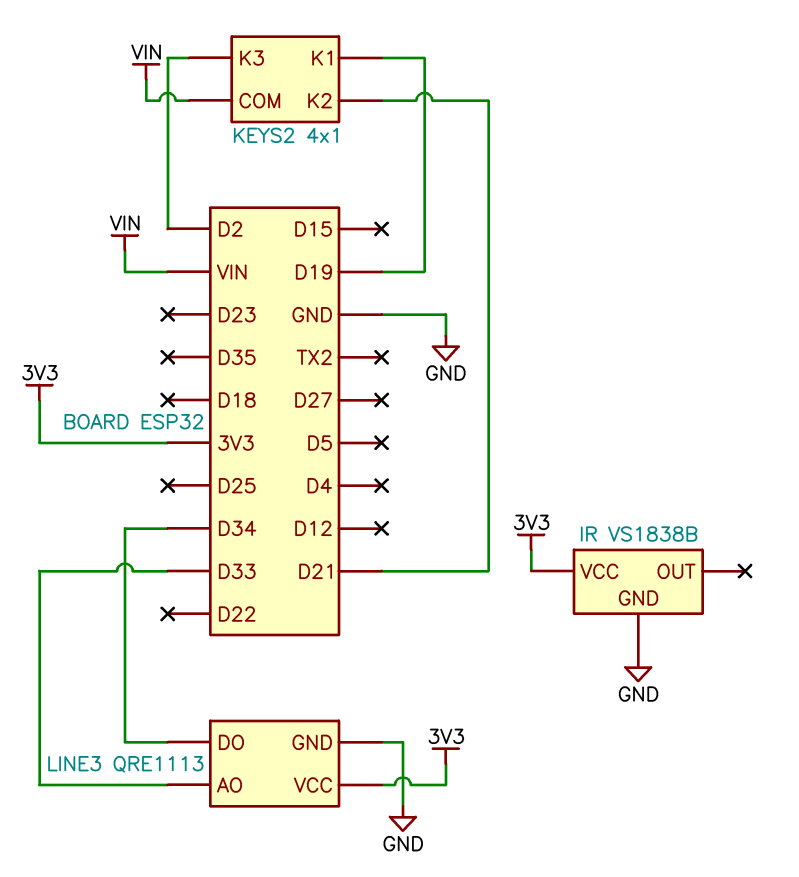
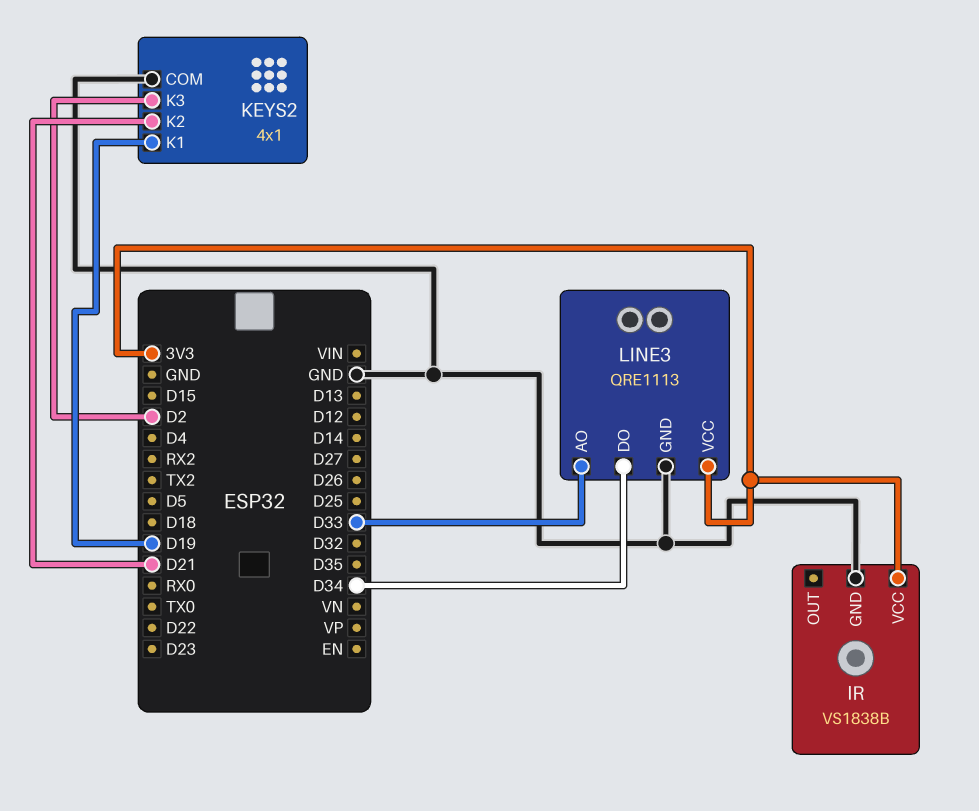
KEYS2 pin COM: VIN -> GND

